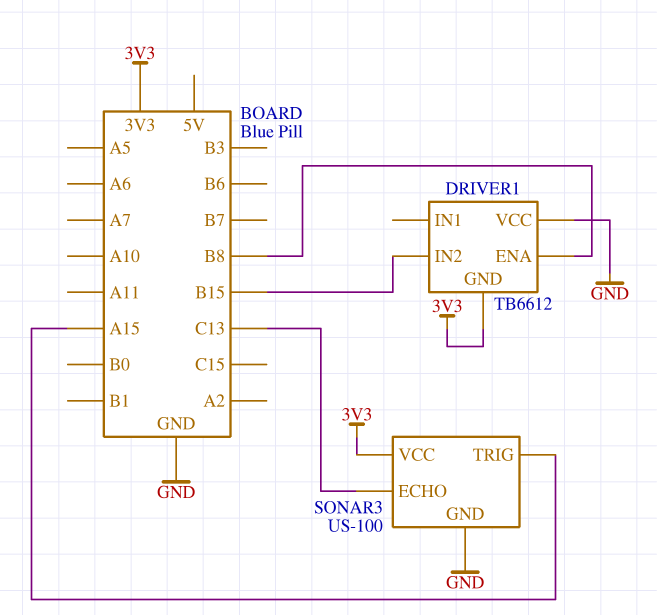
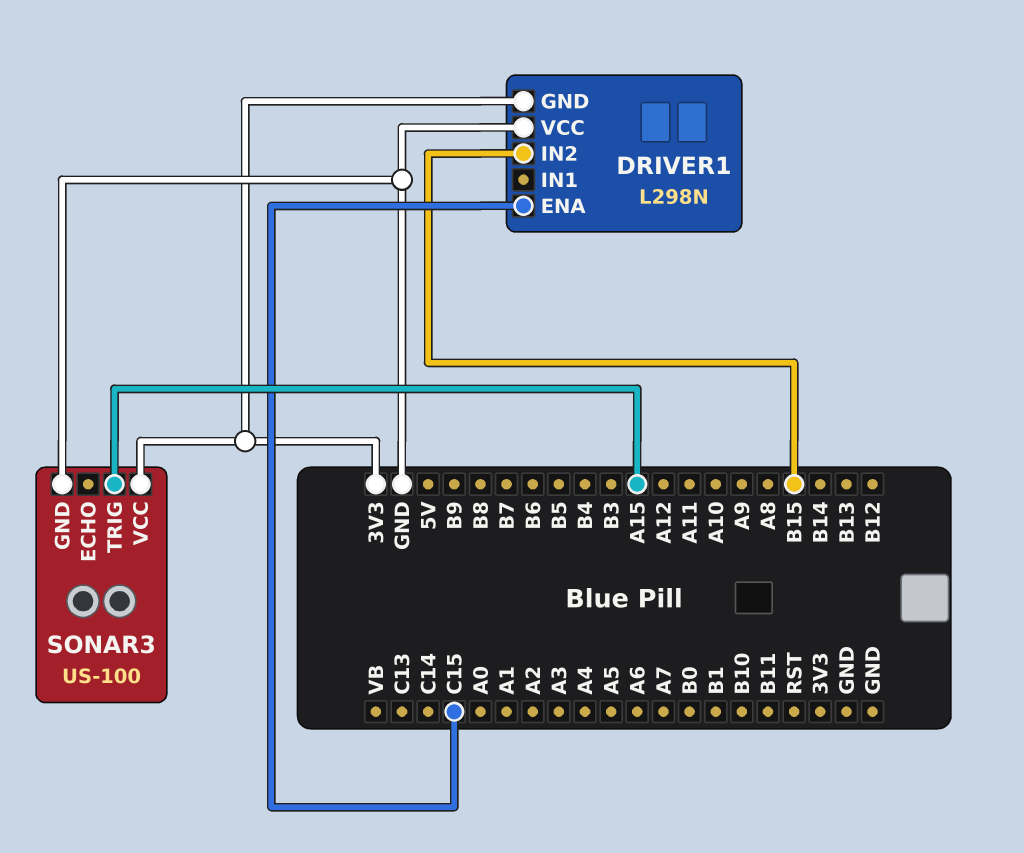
DRIVER1: TB6612 -> L298N
DRIVER1 pin ENA: B8 -> C15
SONAR3 pin ECHO: C13 -> none

